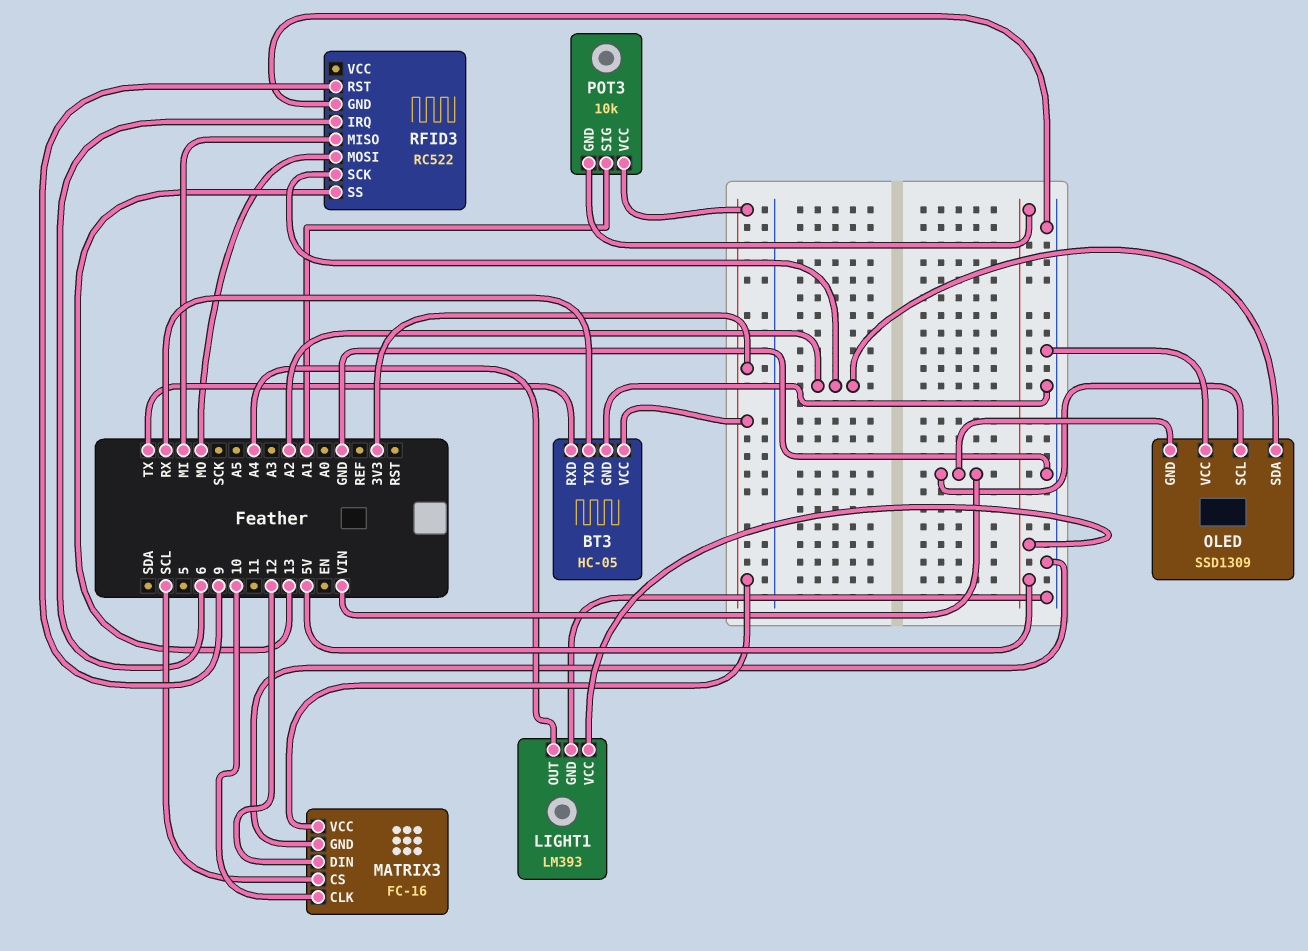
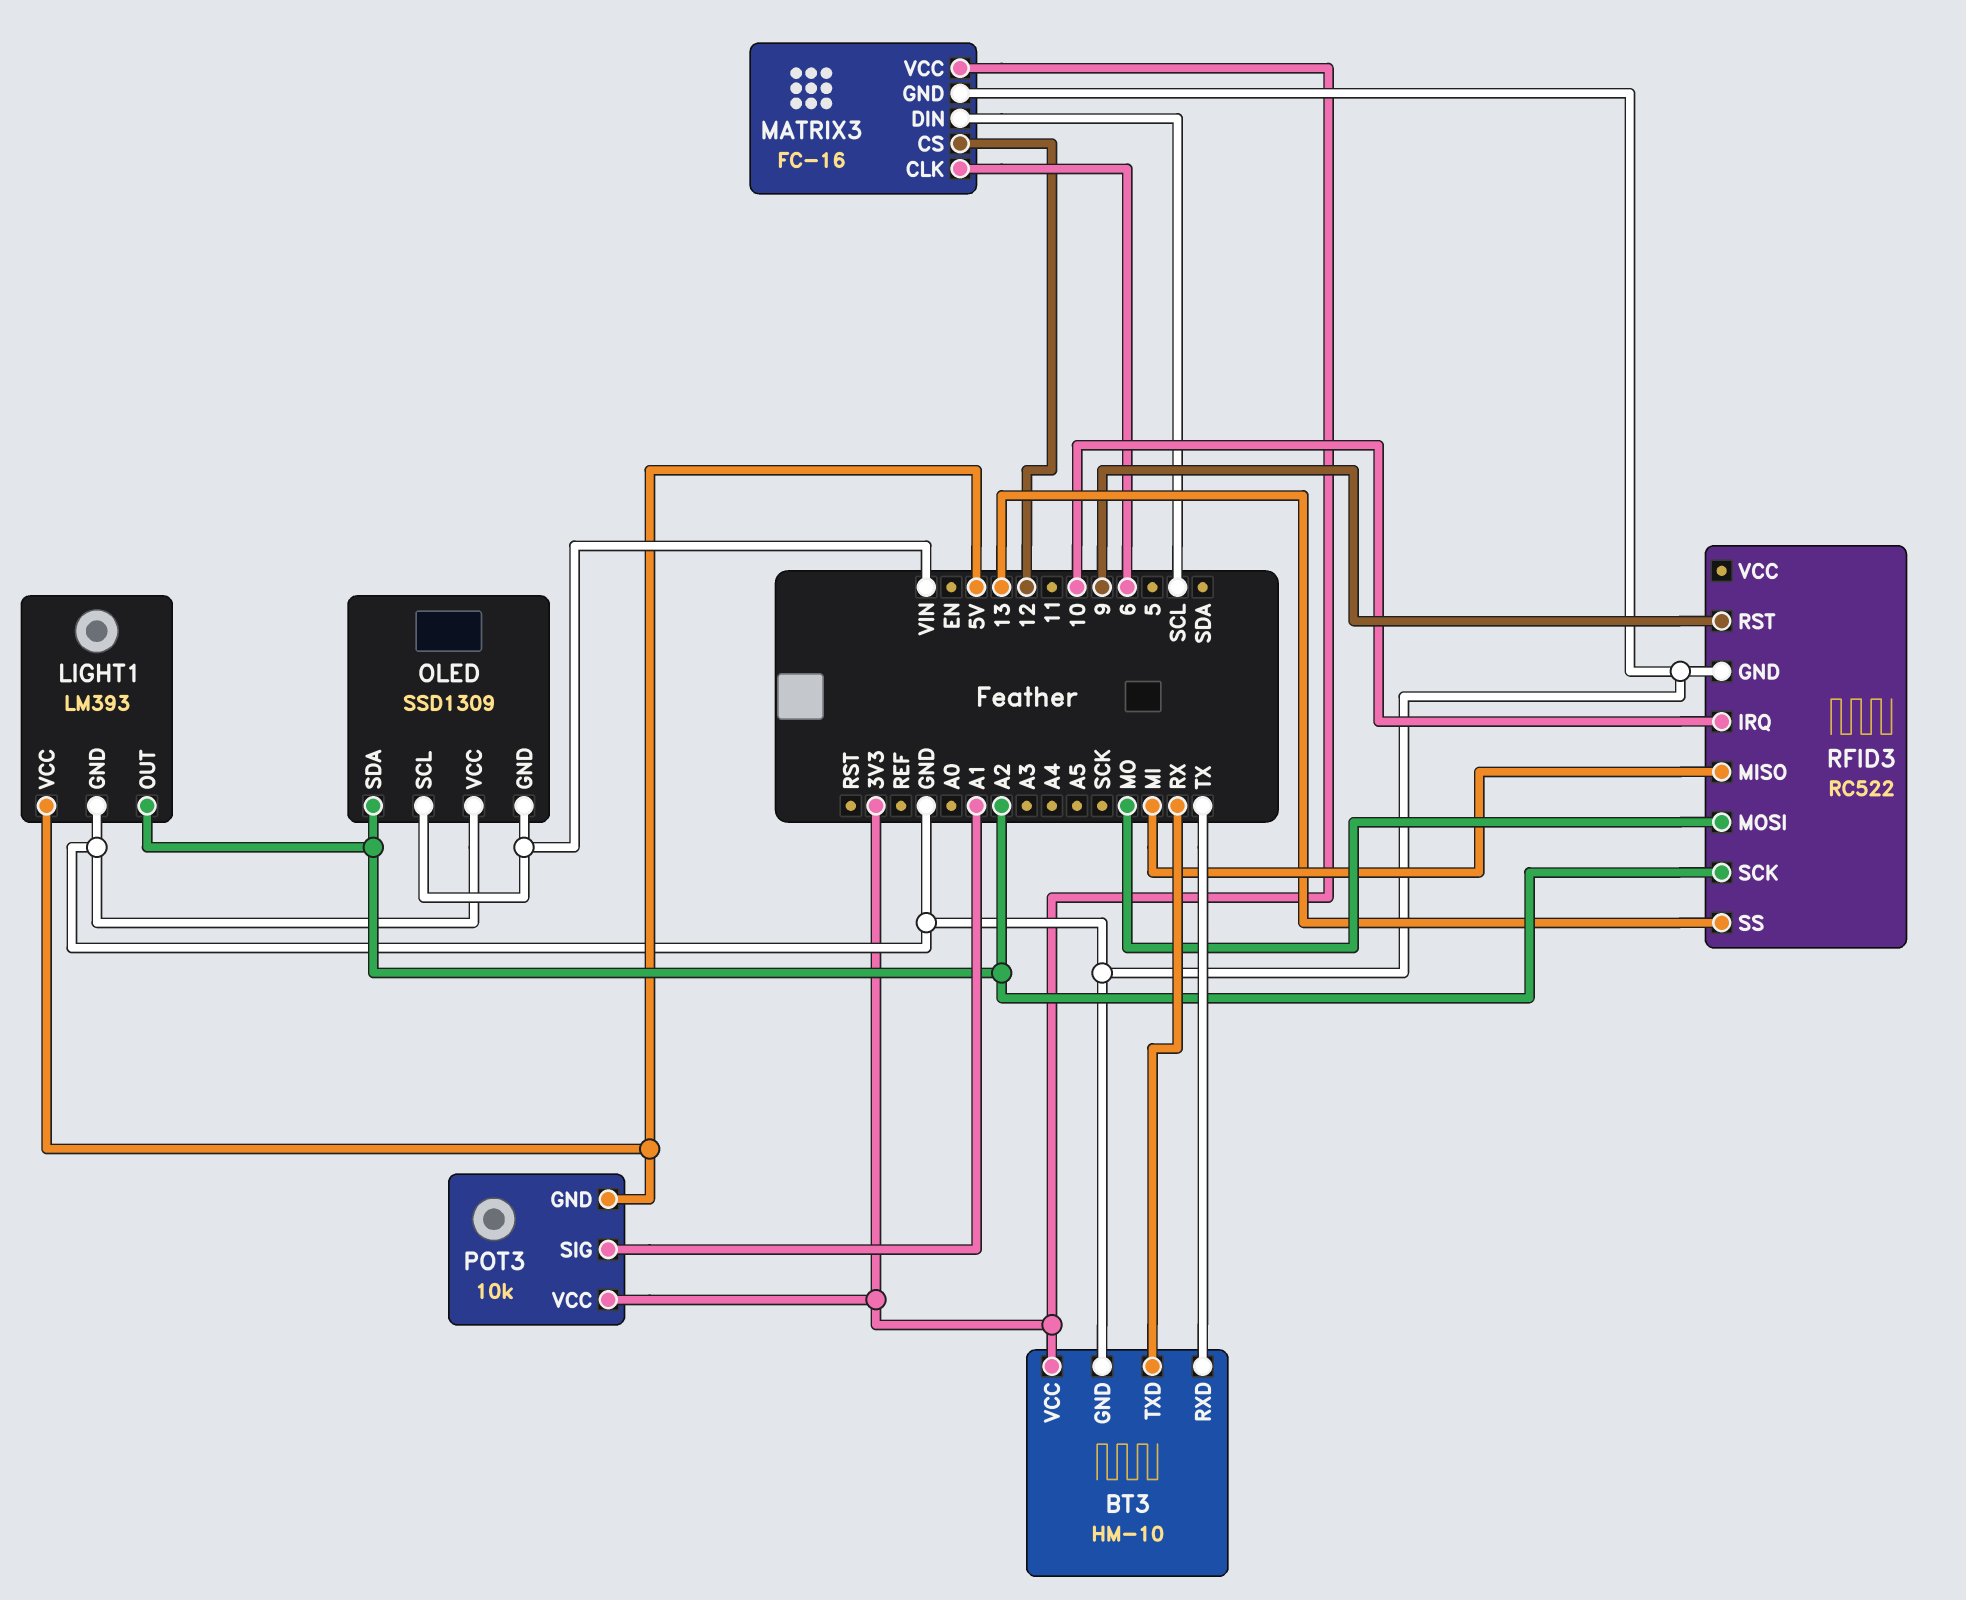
BT3: HC-05 -> HM-10
LIGHT1 pin OUT: A4 -> A2
MATRIX3 pin CLK: 10 -> 6
MATRIX3 pin CS: SCL -> 12
MATRIX3 pin DIN: 12 -> SCL
RFID3 pin IRQ: 6 -> 10

